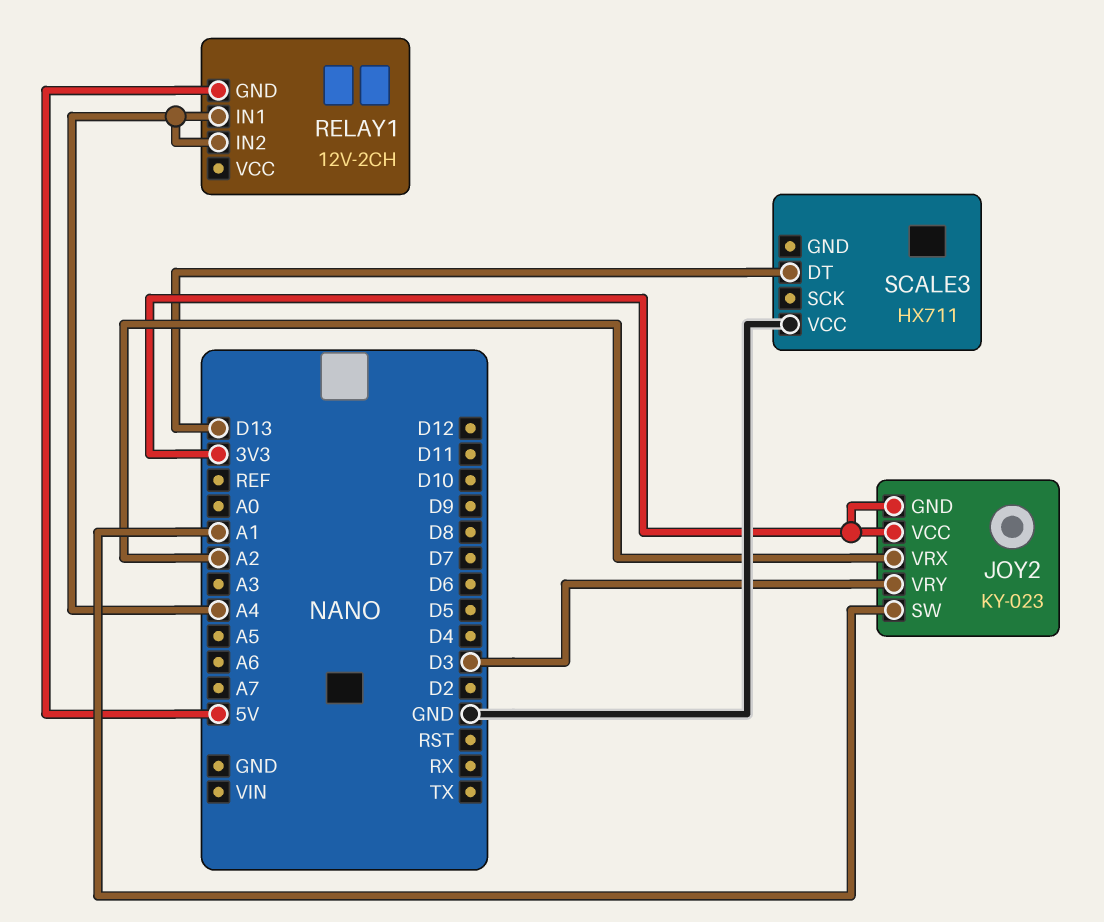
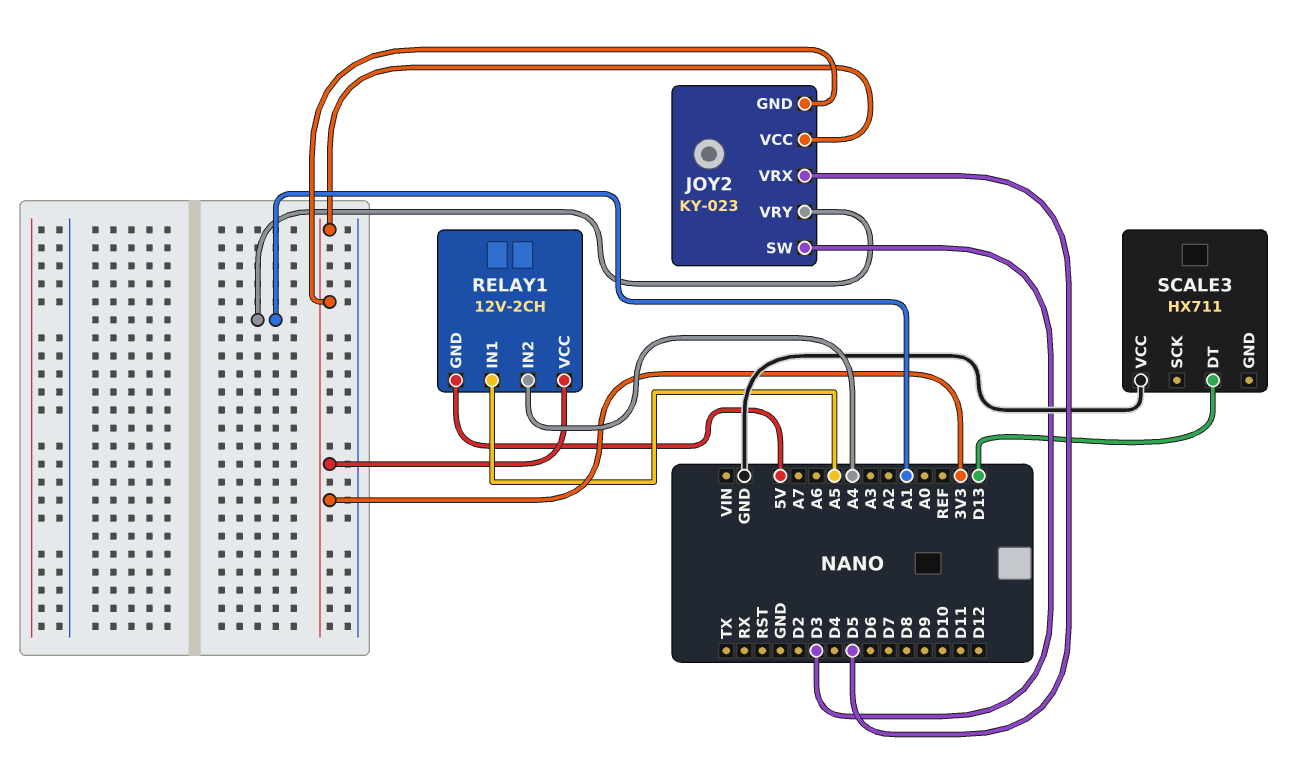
JOY2 pin SW: A1 -> D3
JOY2 pin VRX: A2 -> D5
JOY2 pin VRY: D3 -> A1
RELAY1 pin IN1: A4 -> A5
RELAY1 pin VCC: none -> 3V3

